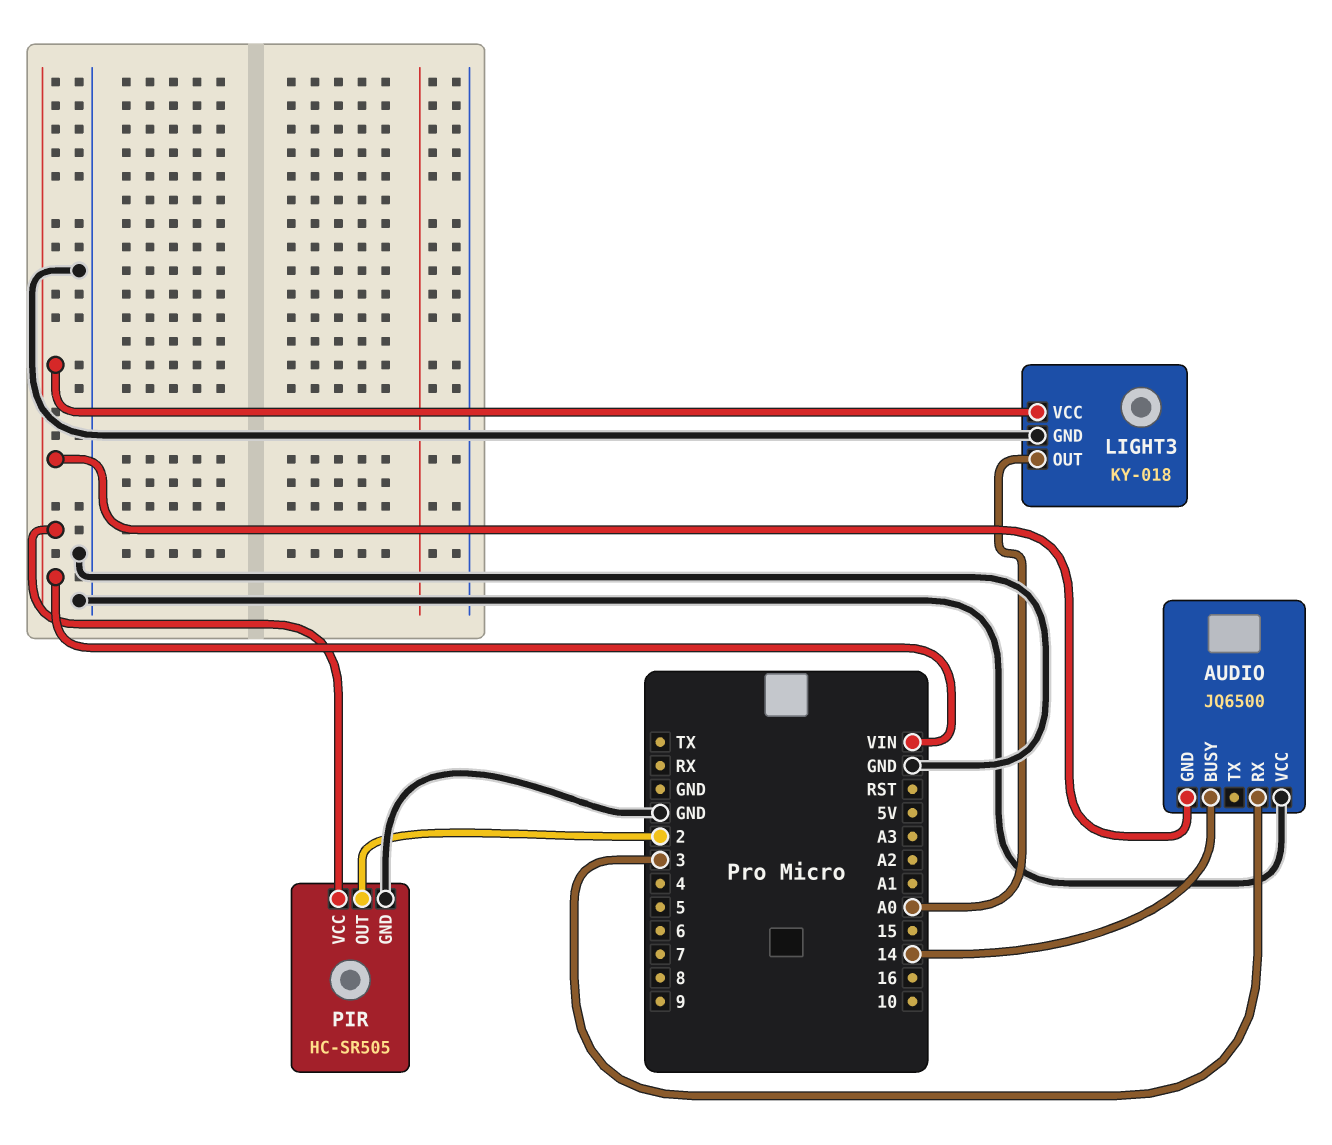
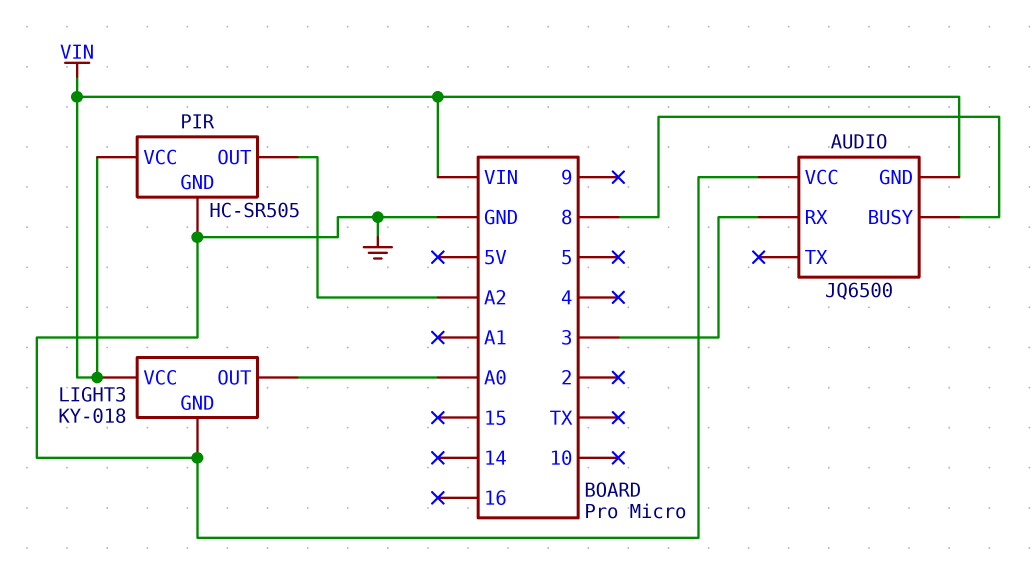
AUDIO pin BUSY: 14 -> 8
PIR pin OUT: 2 -> A2

